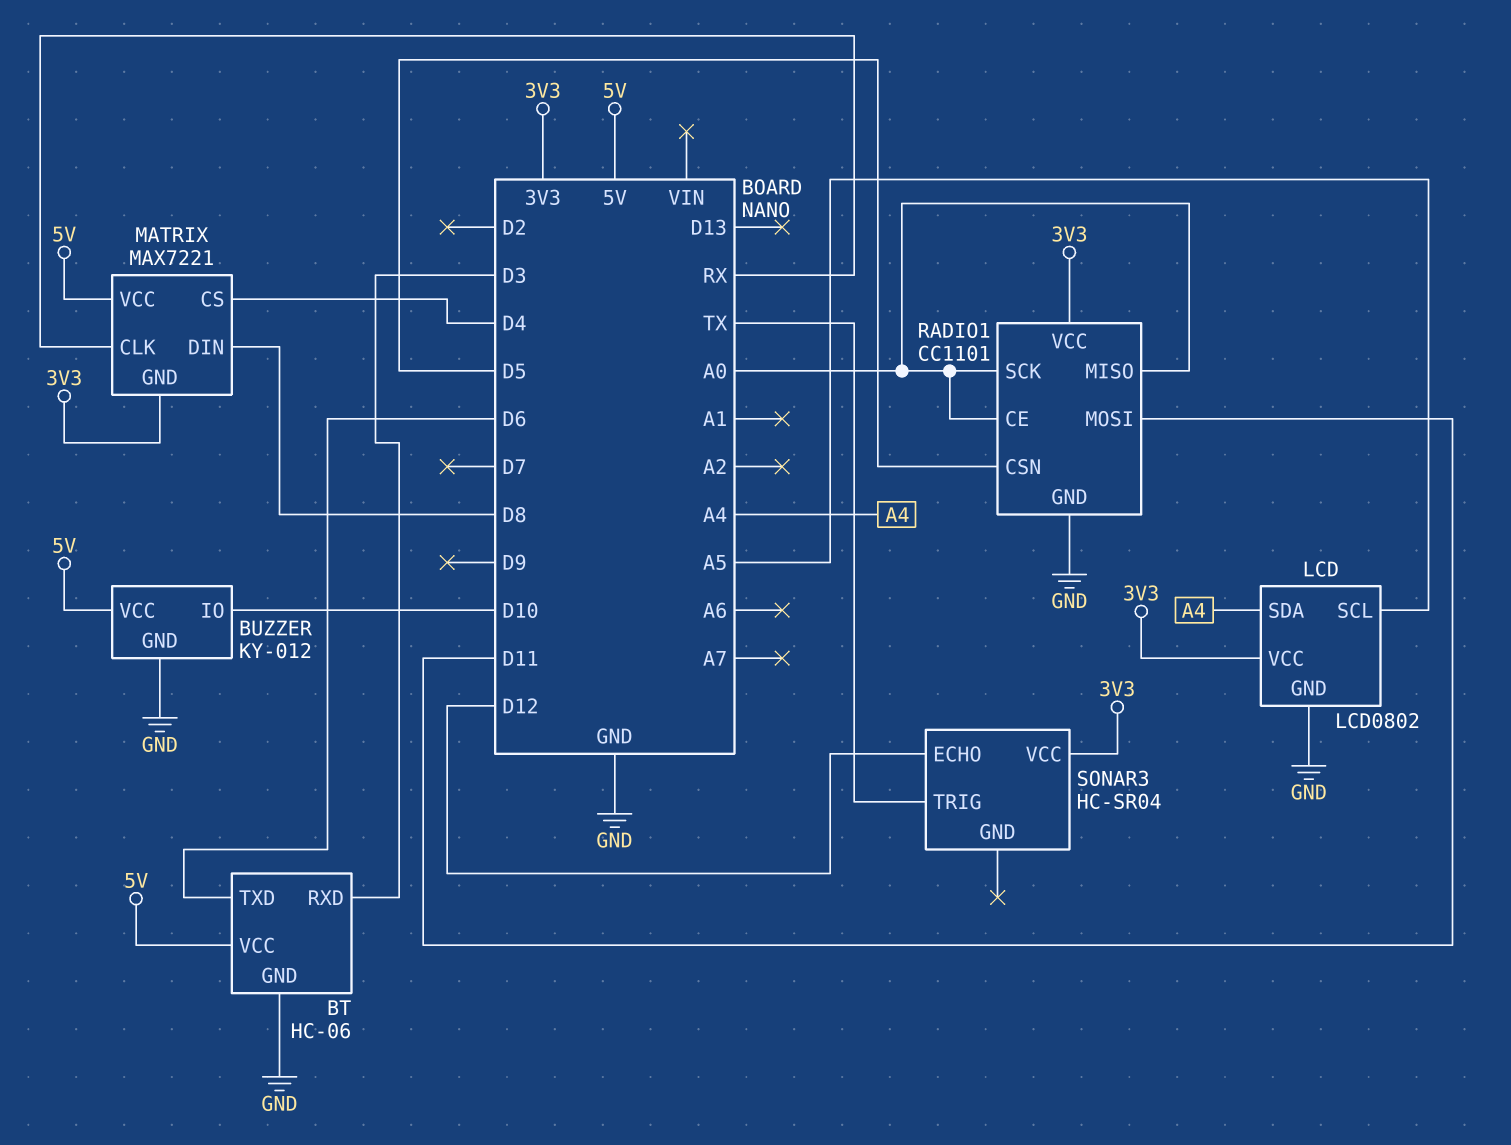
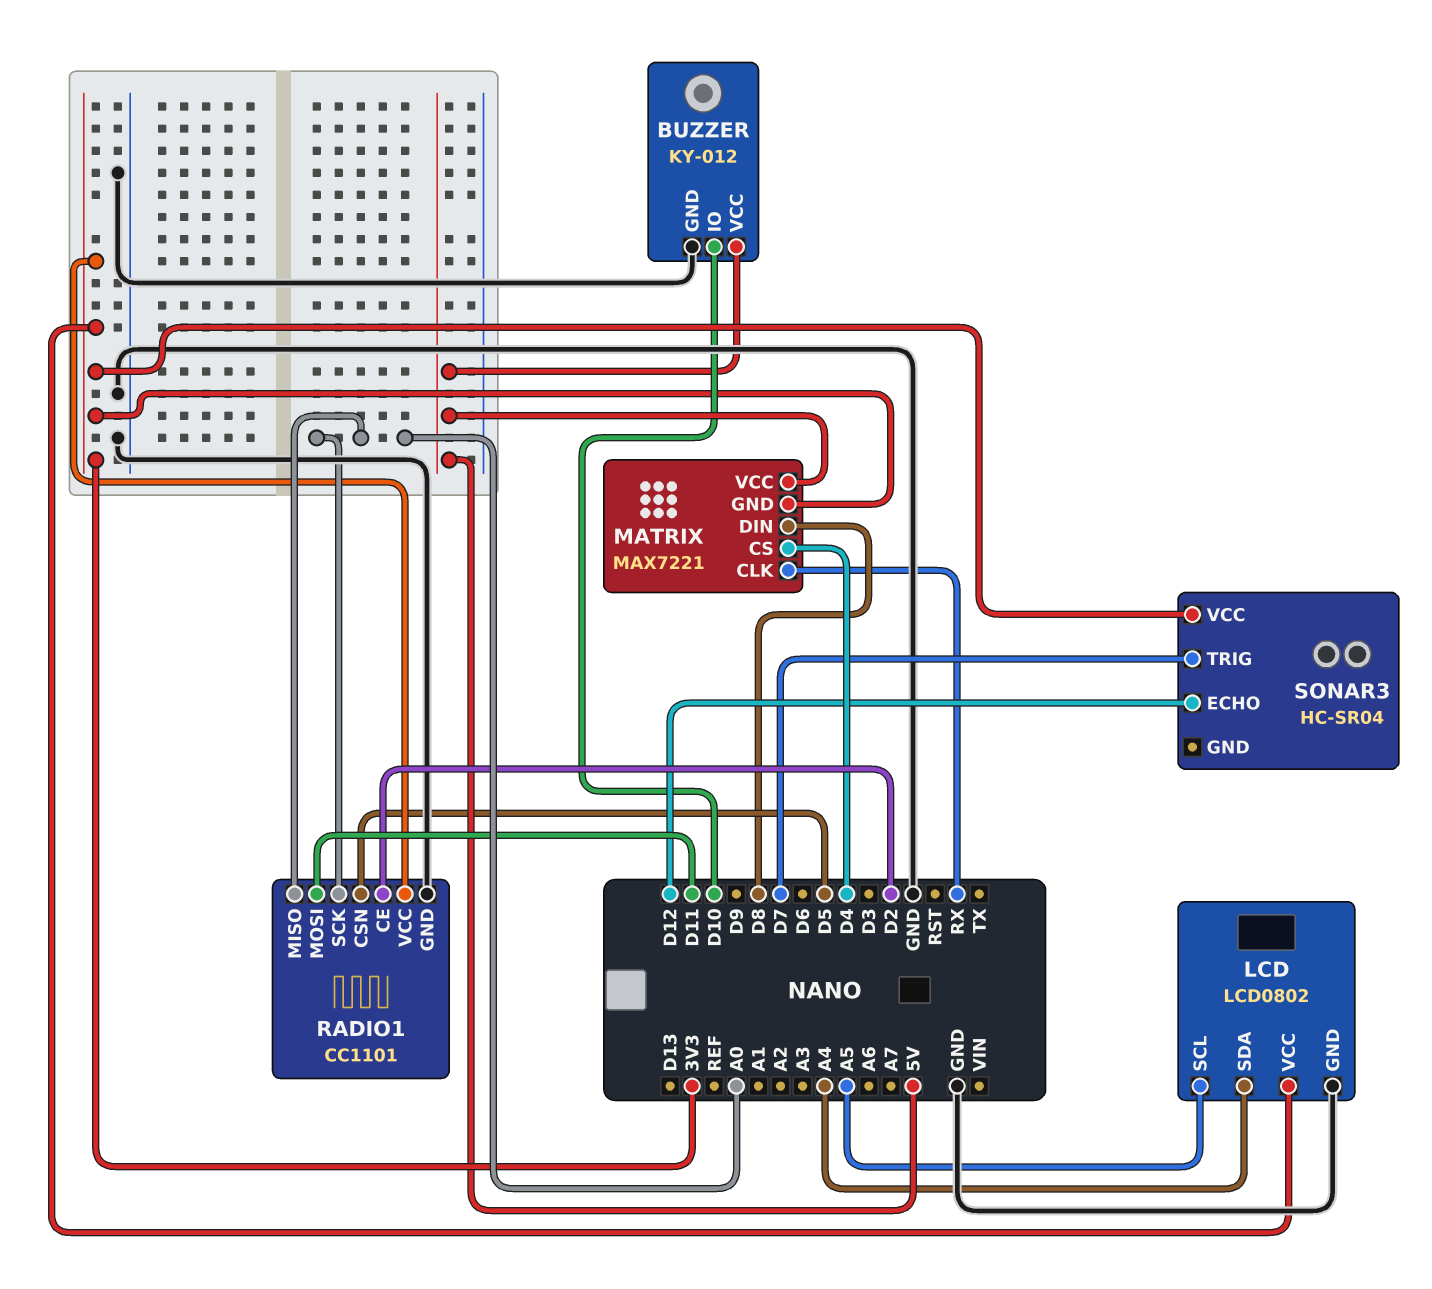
BT: HC-06 -> none
BT pin GND: GND -> none
BT pin RXD: D3 -> none
BT pin TXD: D6 -> none
BT pin VCC: 5V -> none
RADIO1 pin CE: A0 -> D2
SONAR3 pin TRIG: TX -> D7

